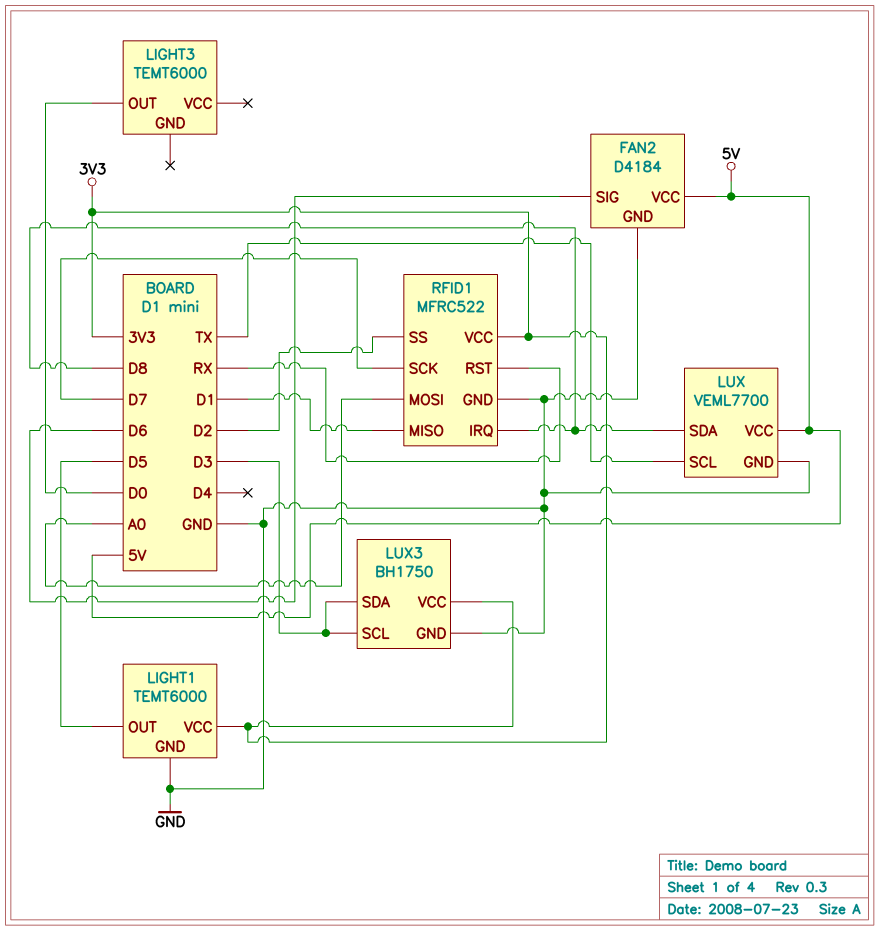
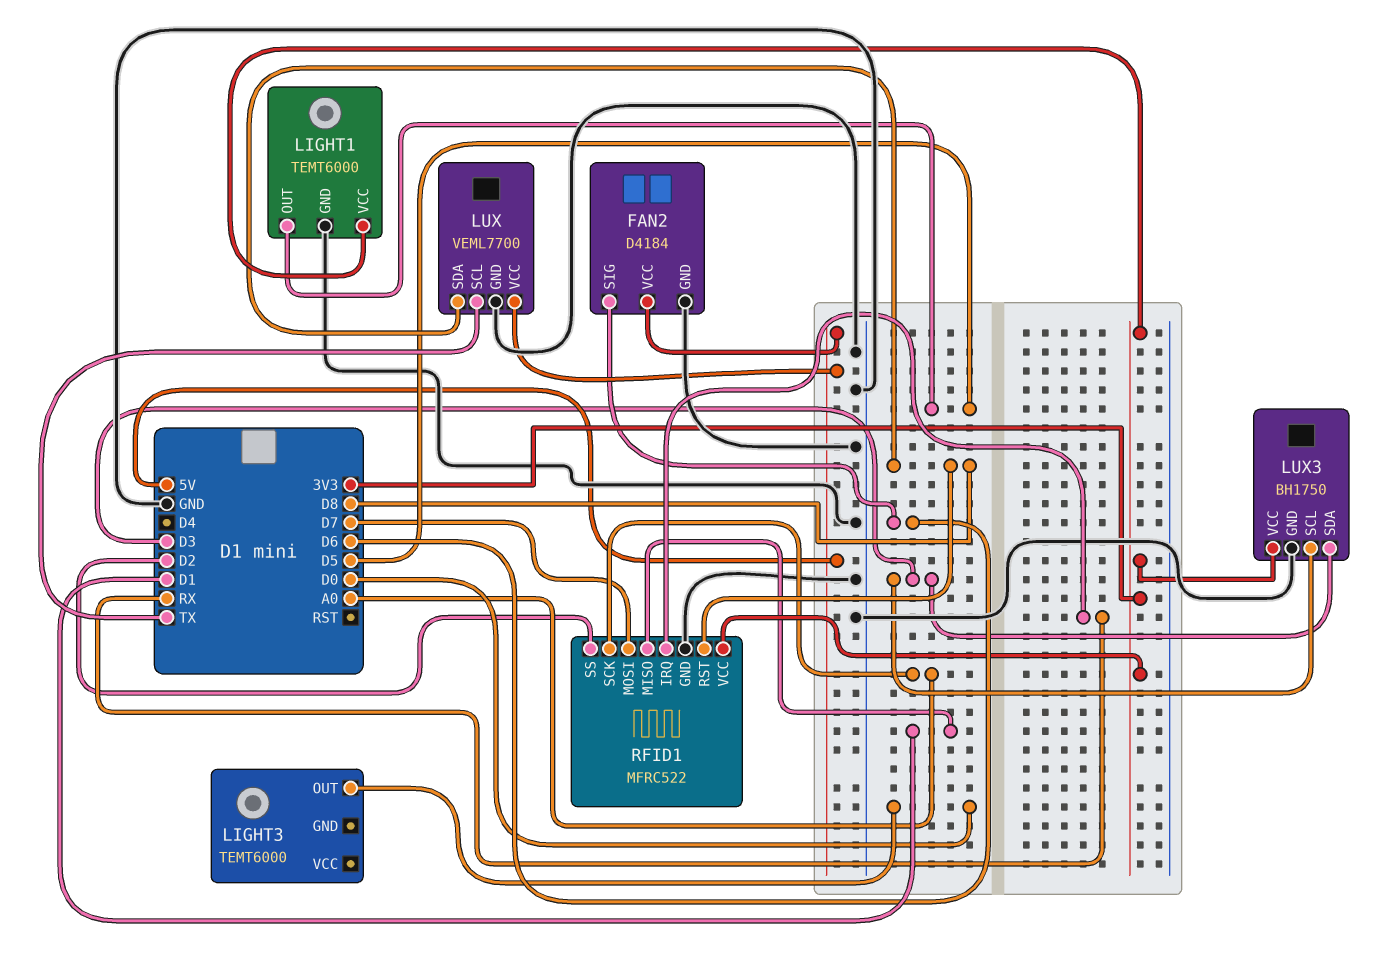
RFID1 pin IRQ: D8 -> RX
RFID1 pin MOSI: A0 -> D7
RFID1 pin RST: RX -> D8
RFID1 pin SCK: D7 -> A0

